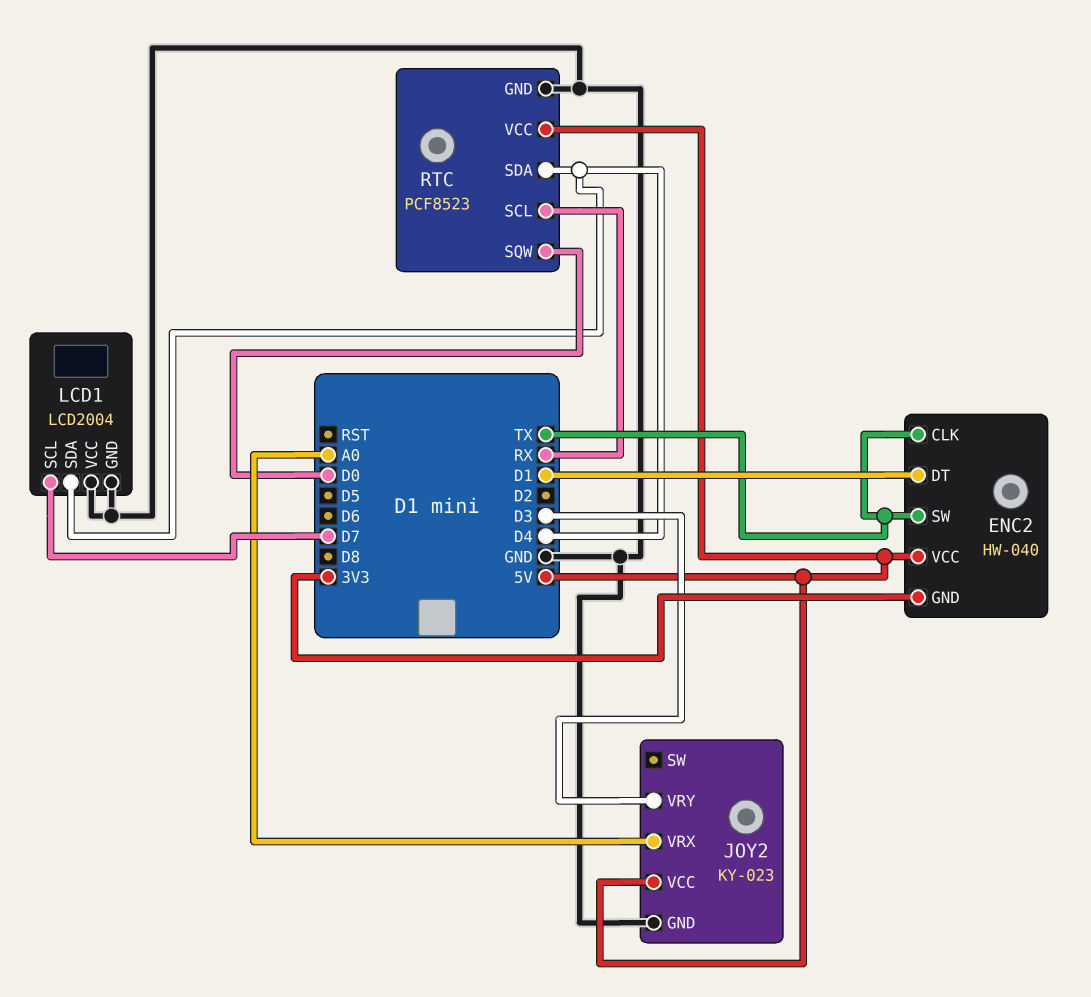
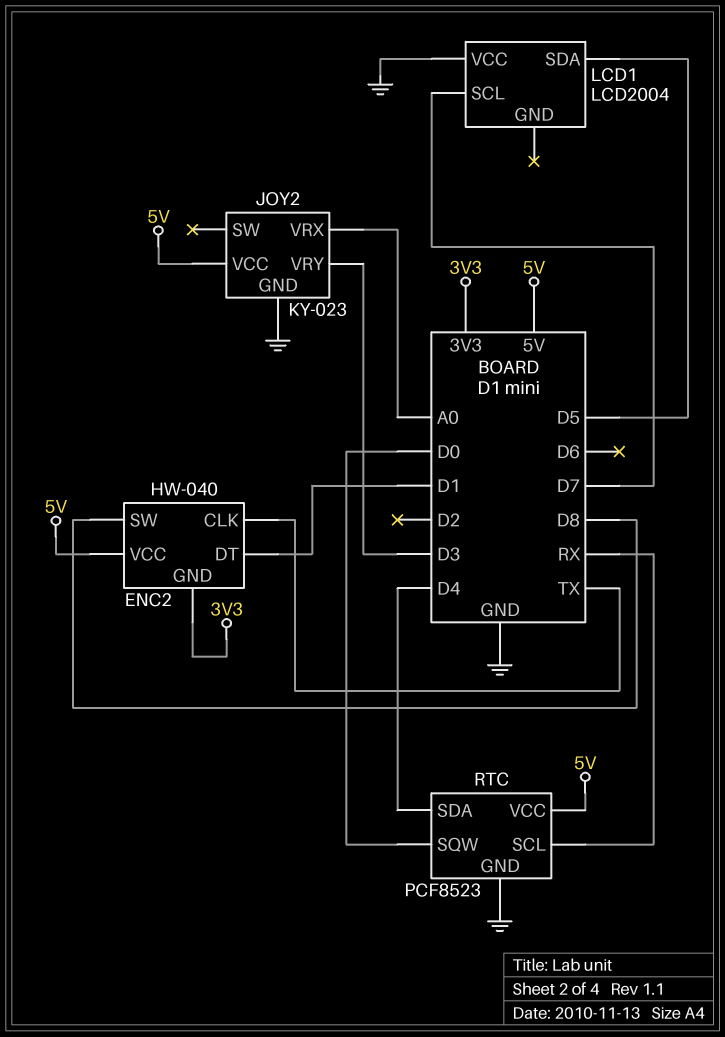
ENC2 pin SW: TX -> D8
LCD1 pin GND: GND -> none
LCD1 pin SDA: D4 -> D5

